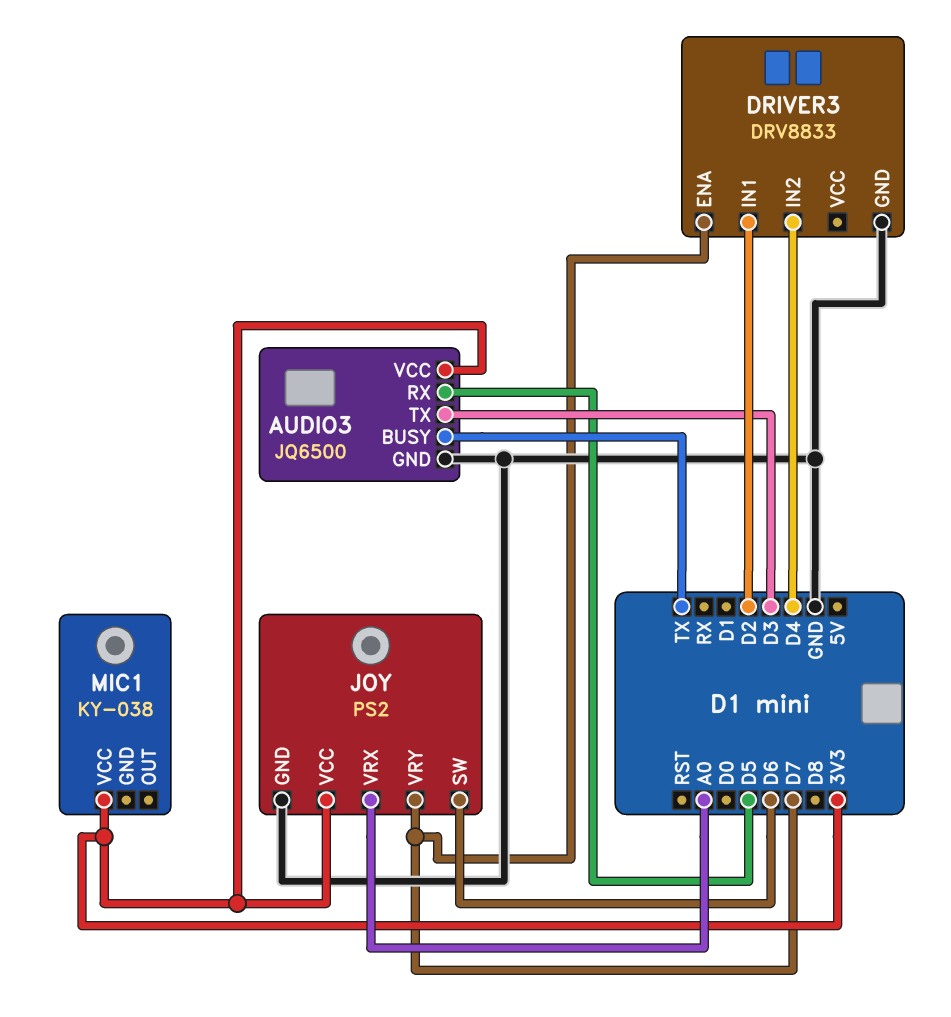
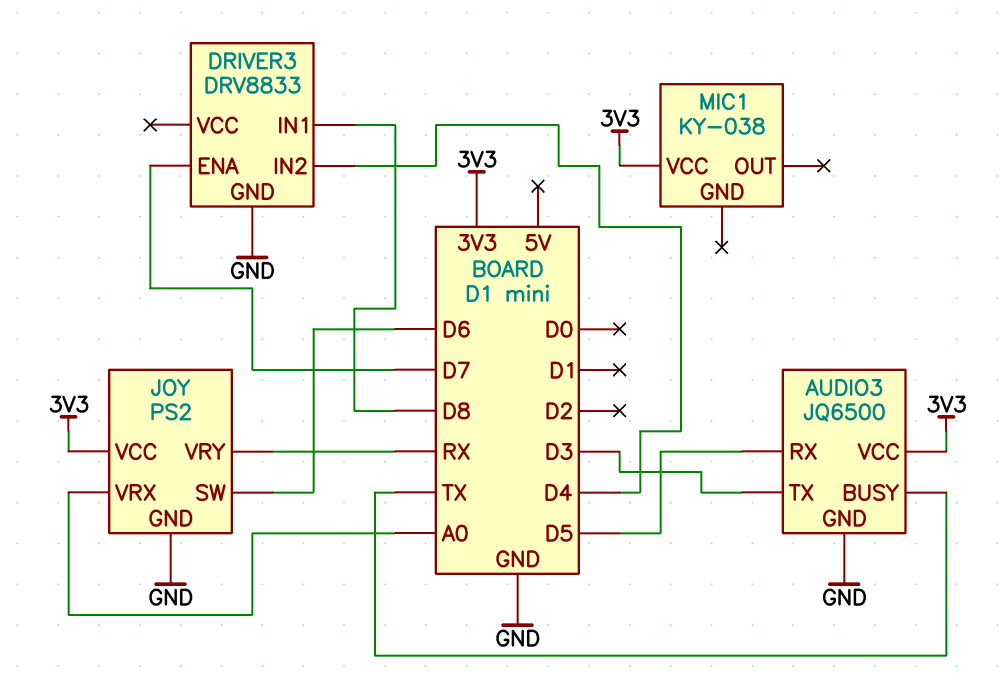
DRIVER3 pin IN1: D2 -> D8
JOY pin VRY: D7 -> RX

